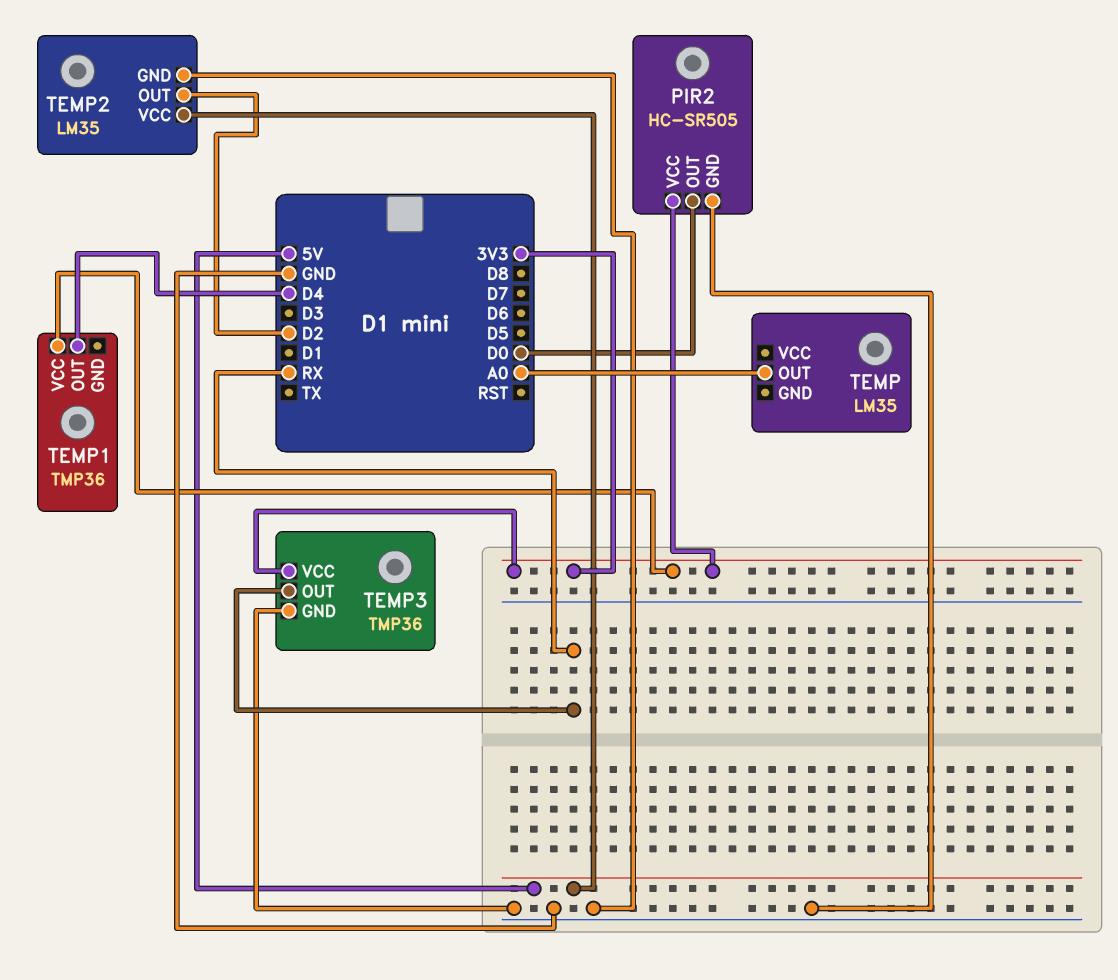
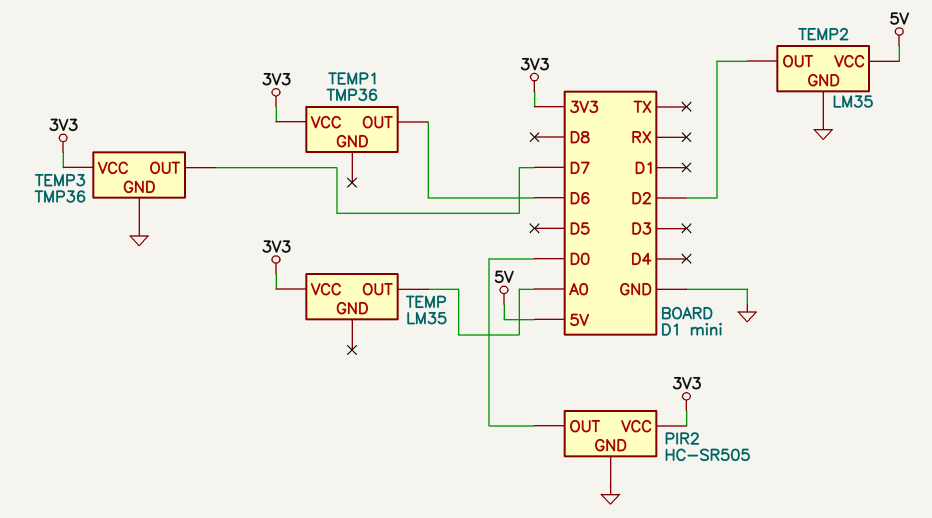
TEMP pin VCC: none -> 3V3
TEMP1 pin OUT: D4 -> D6
TEMP3 pin OUT: RX -> D7

